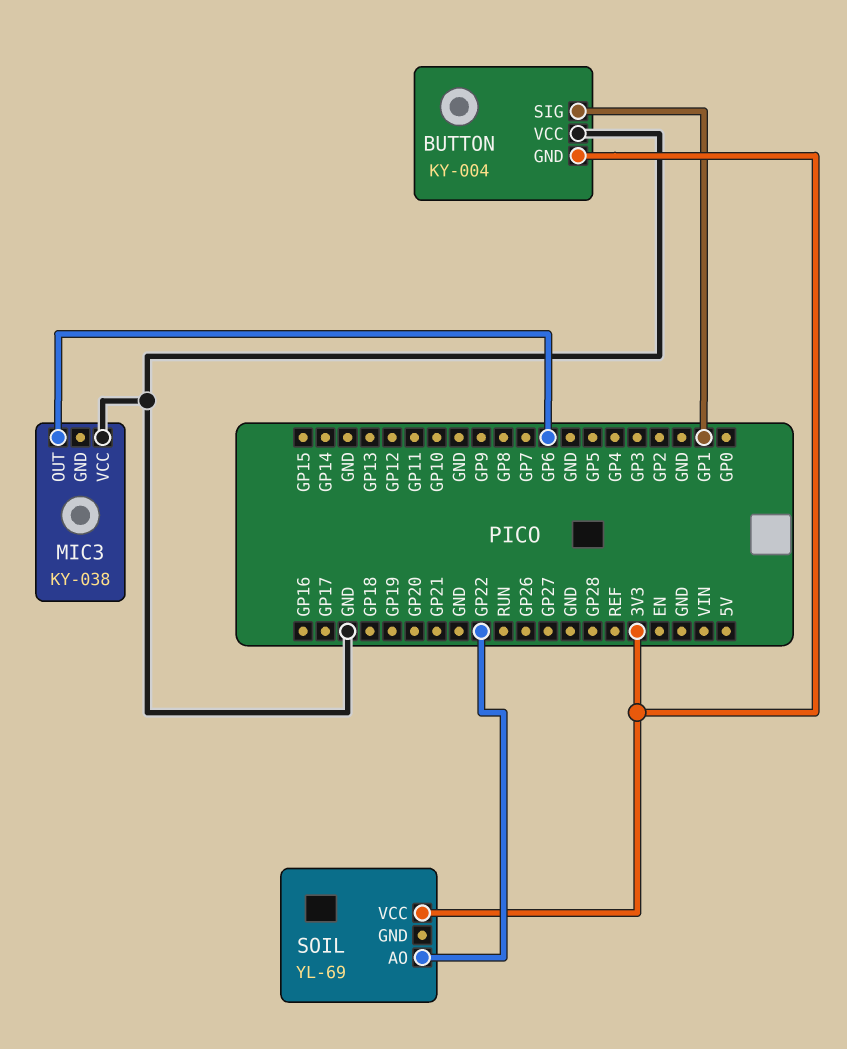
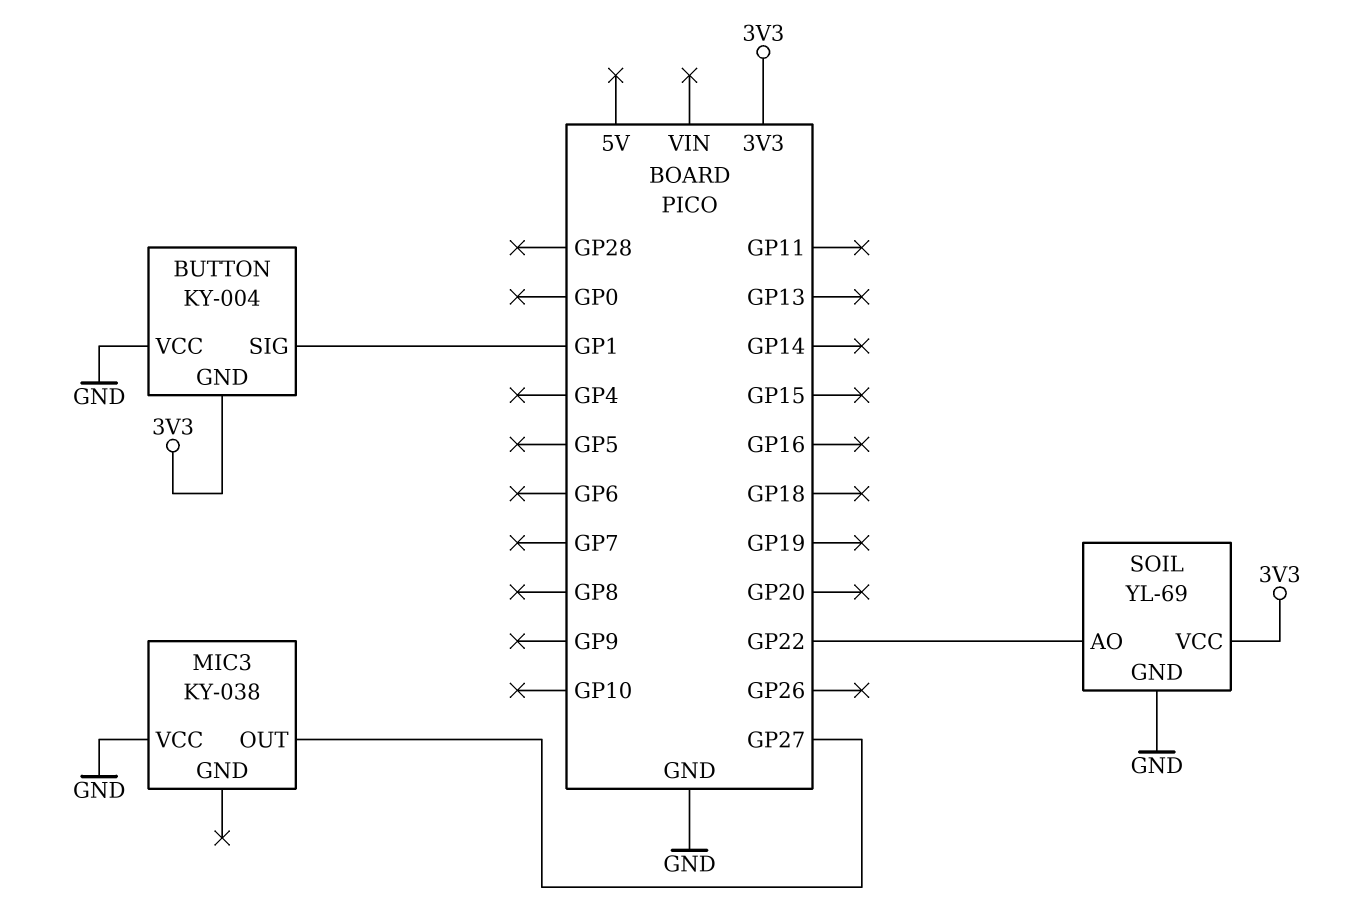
MIC3 pin OUT: GP6 -> GP27
SOIL pin GND: none -> GND

